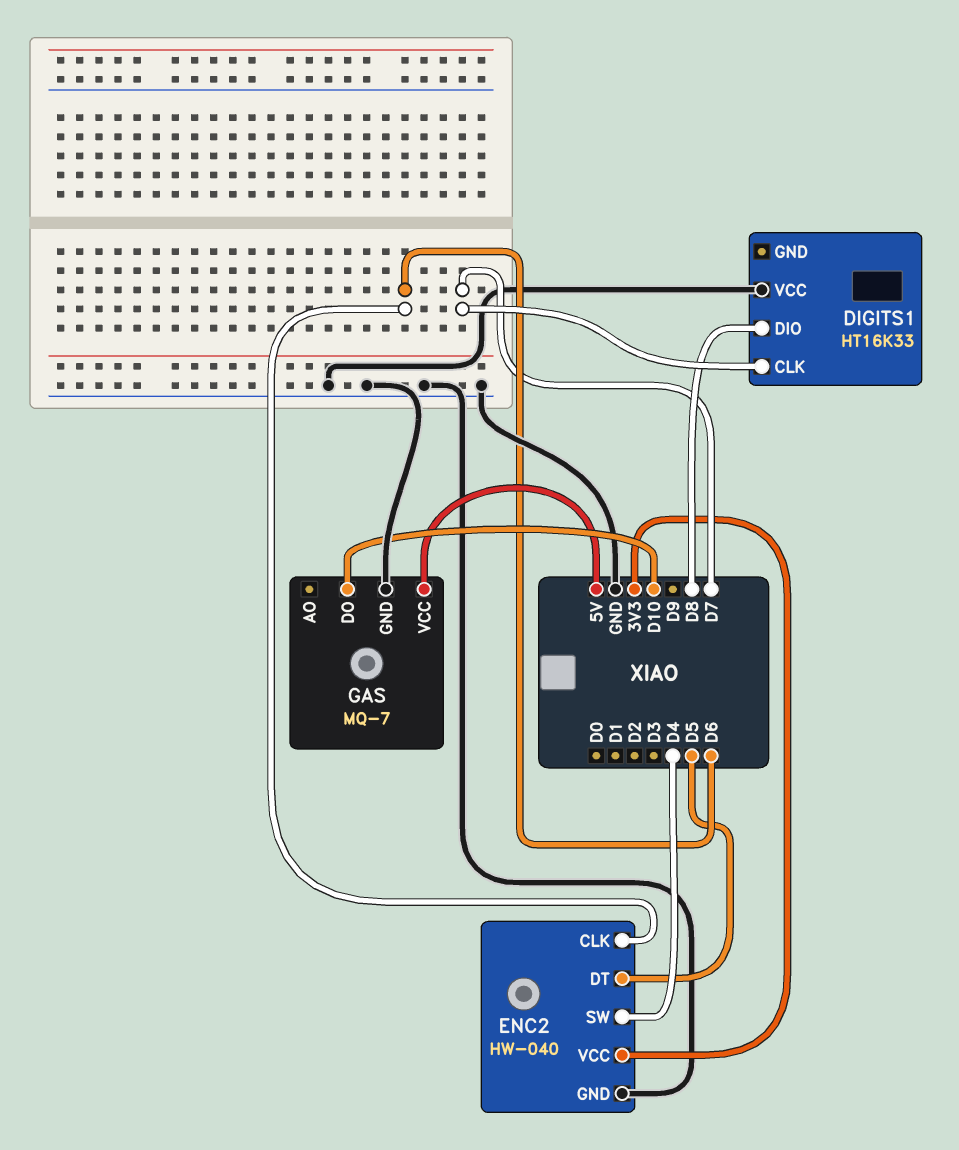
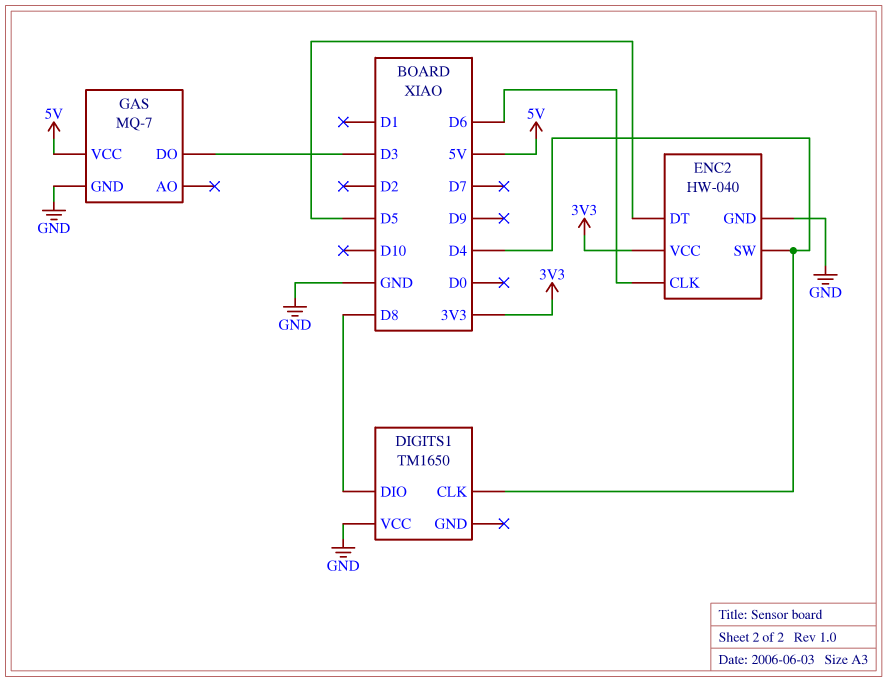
DIGITS1: HT16K33 -> TM1650
DIGITS1 pin CLK: D7 -> D4
GAS pin DO: D10 -> D3

